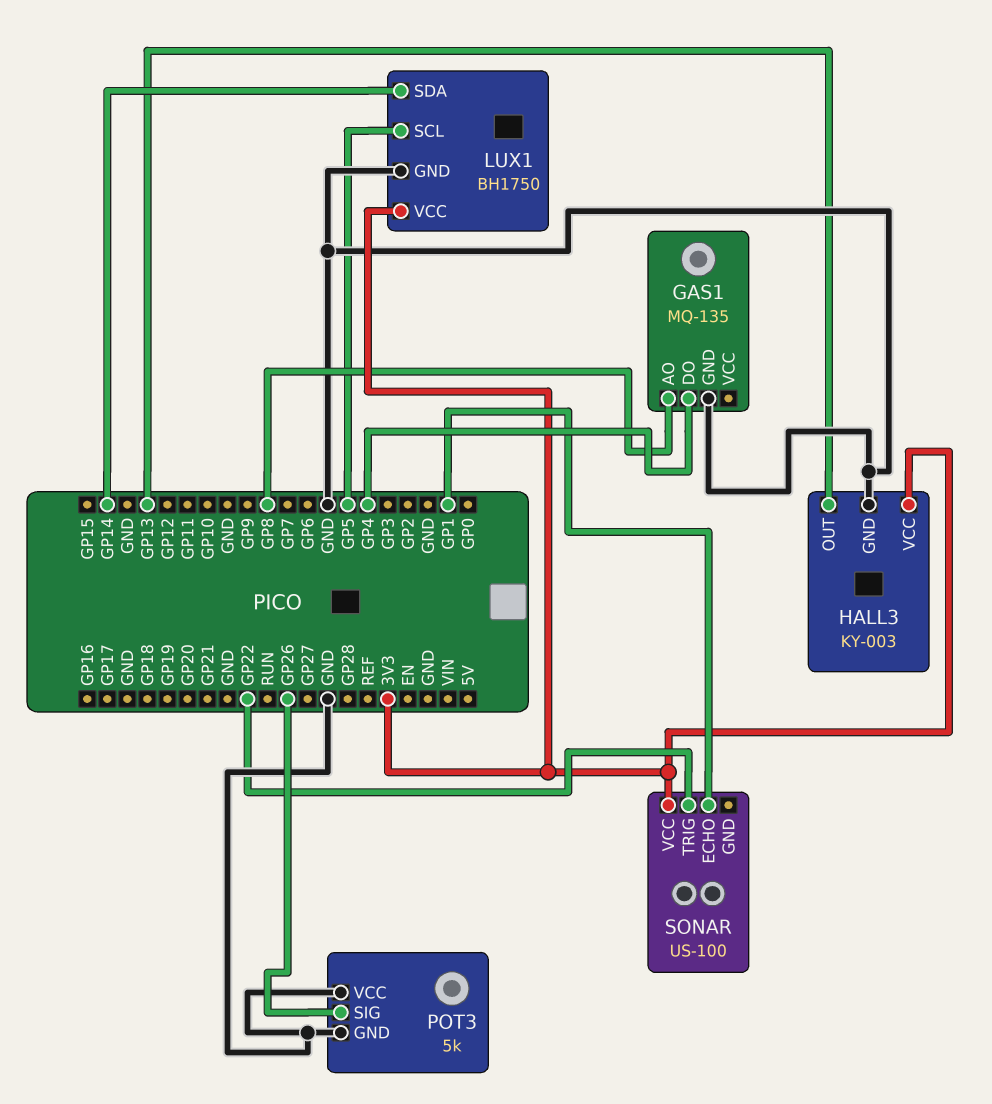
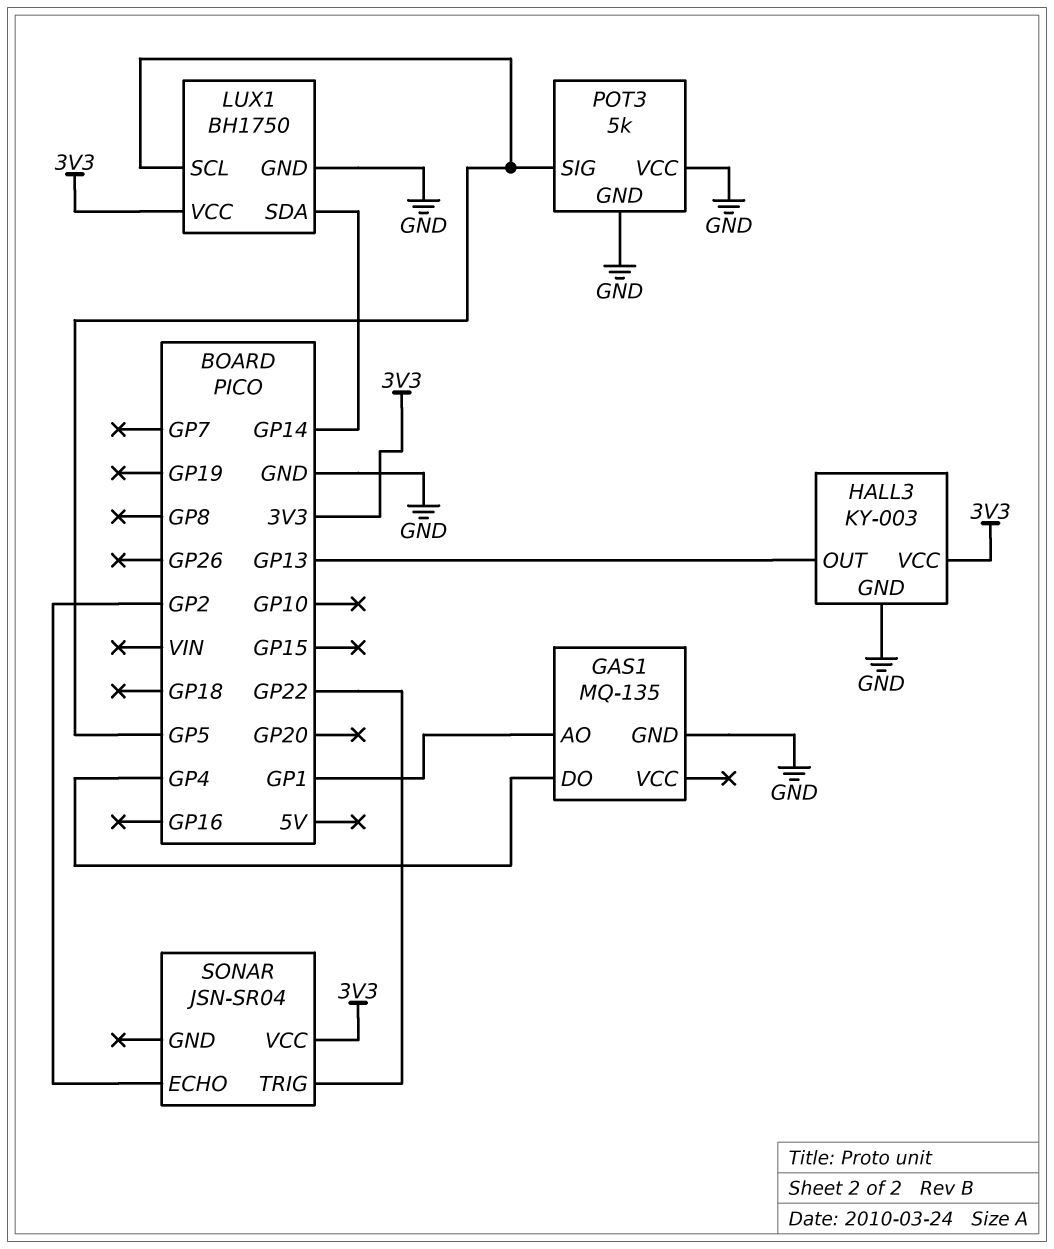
GAS1 pin AO: GP8 -> GP1
POT3 pin SIG: GP26 -> GP5
SONAR: US-100 -> JSN-SR04
SONAR pin ECHO: GP1 -> GP2

